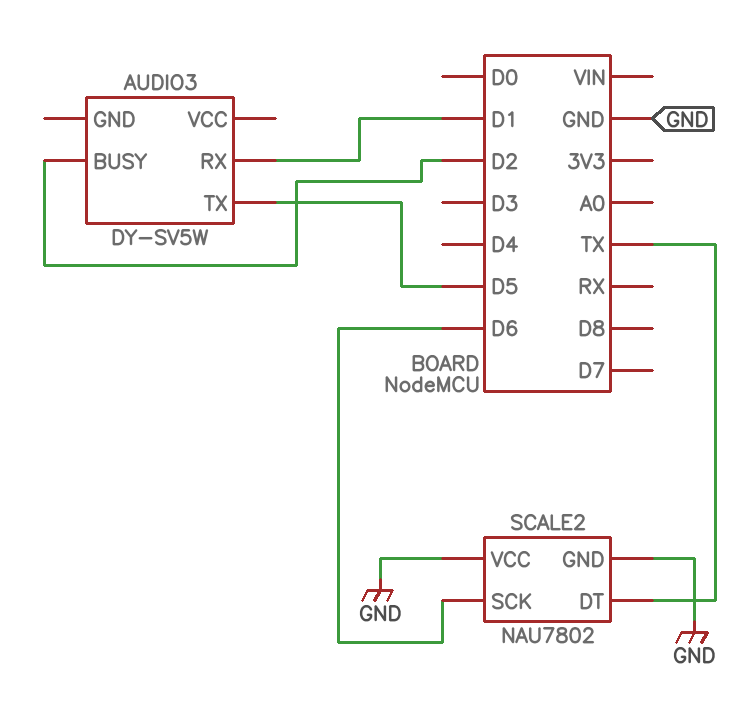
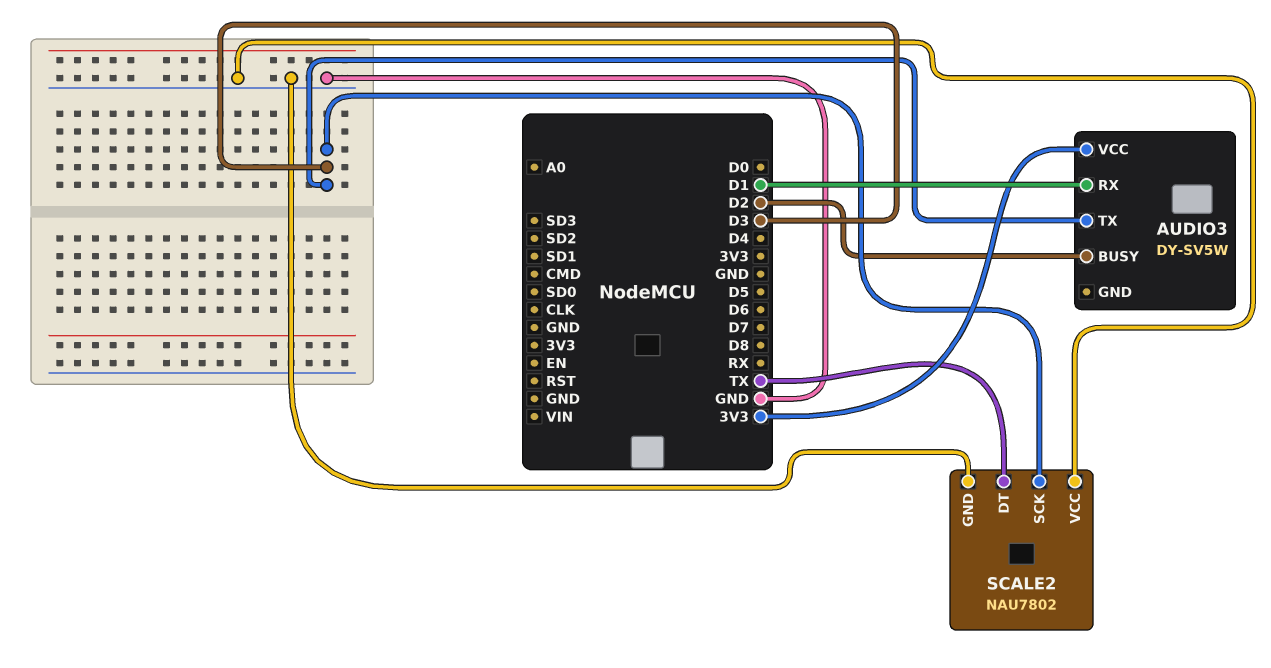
AUDIO3 pin TX: D5 -> D3
AUDIO3 pin VCC: none -> 3V3
SCALE2 pin SCK: D6 -> D3

